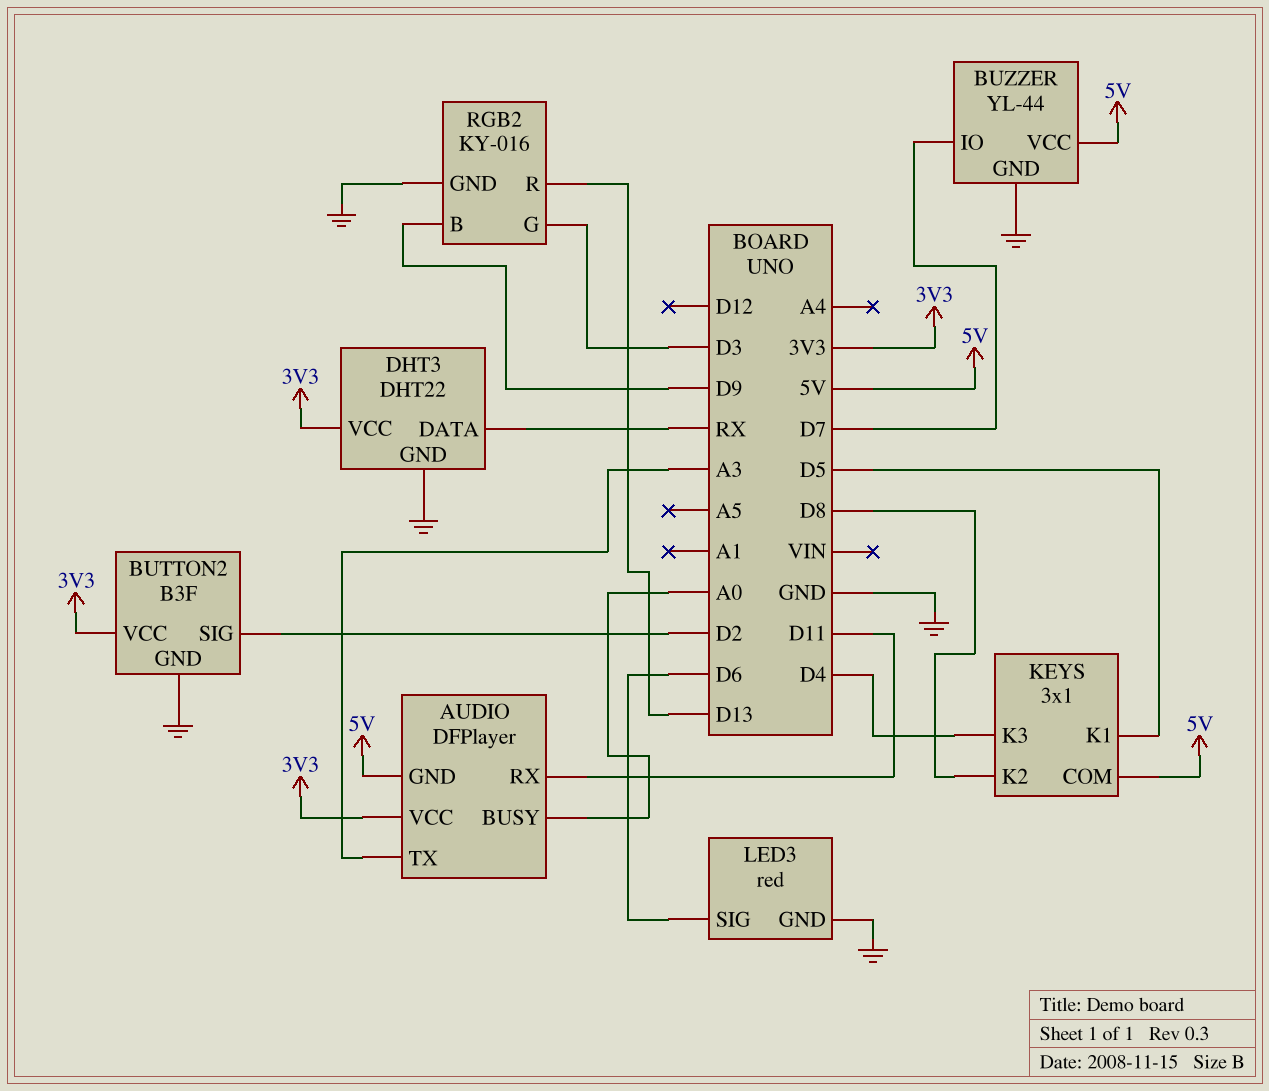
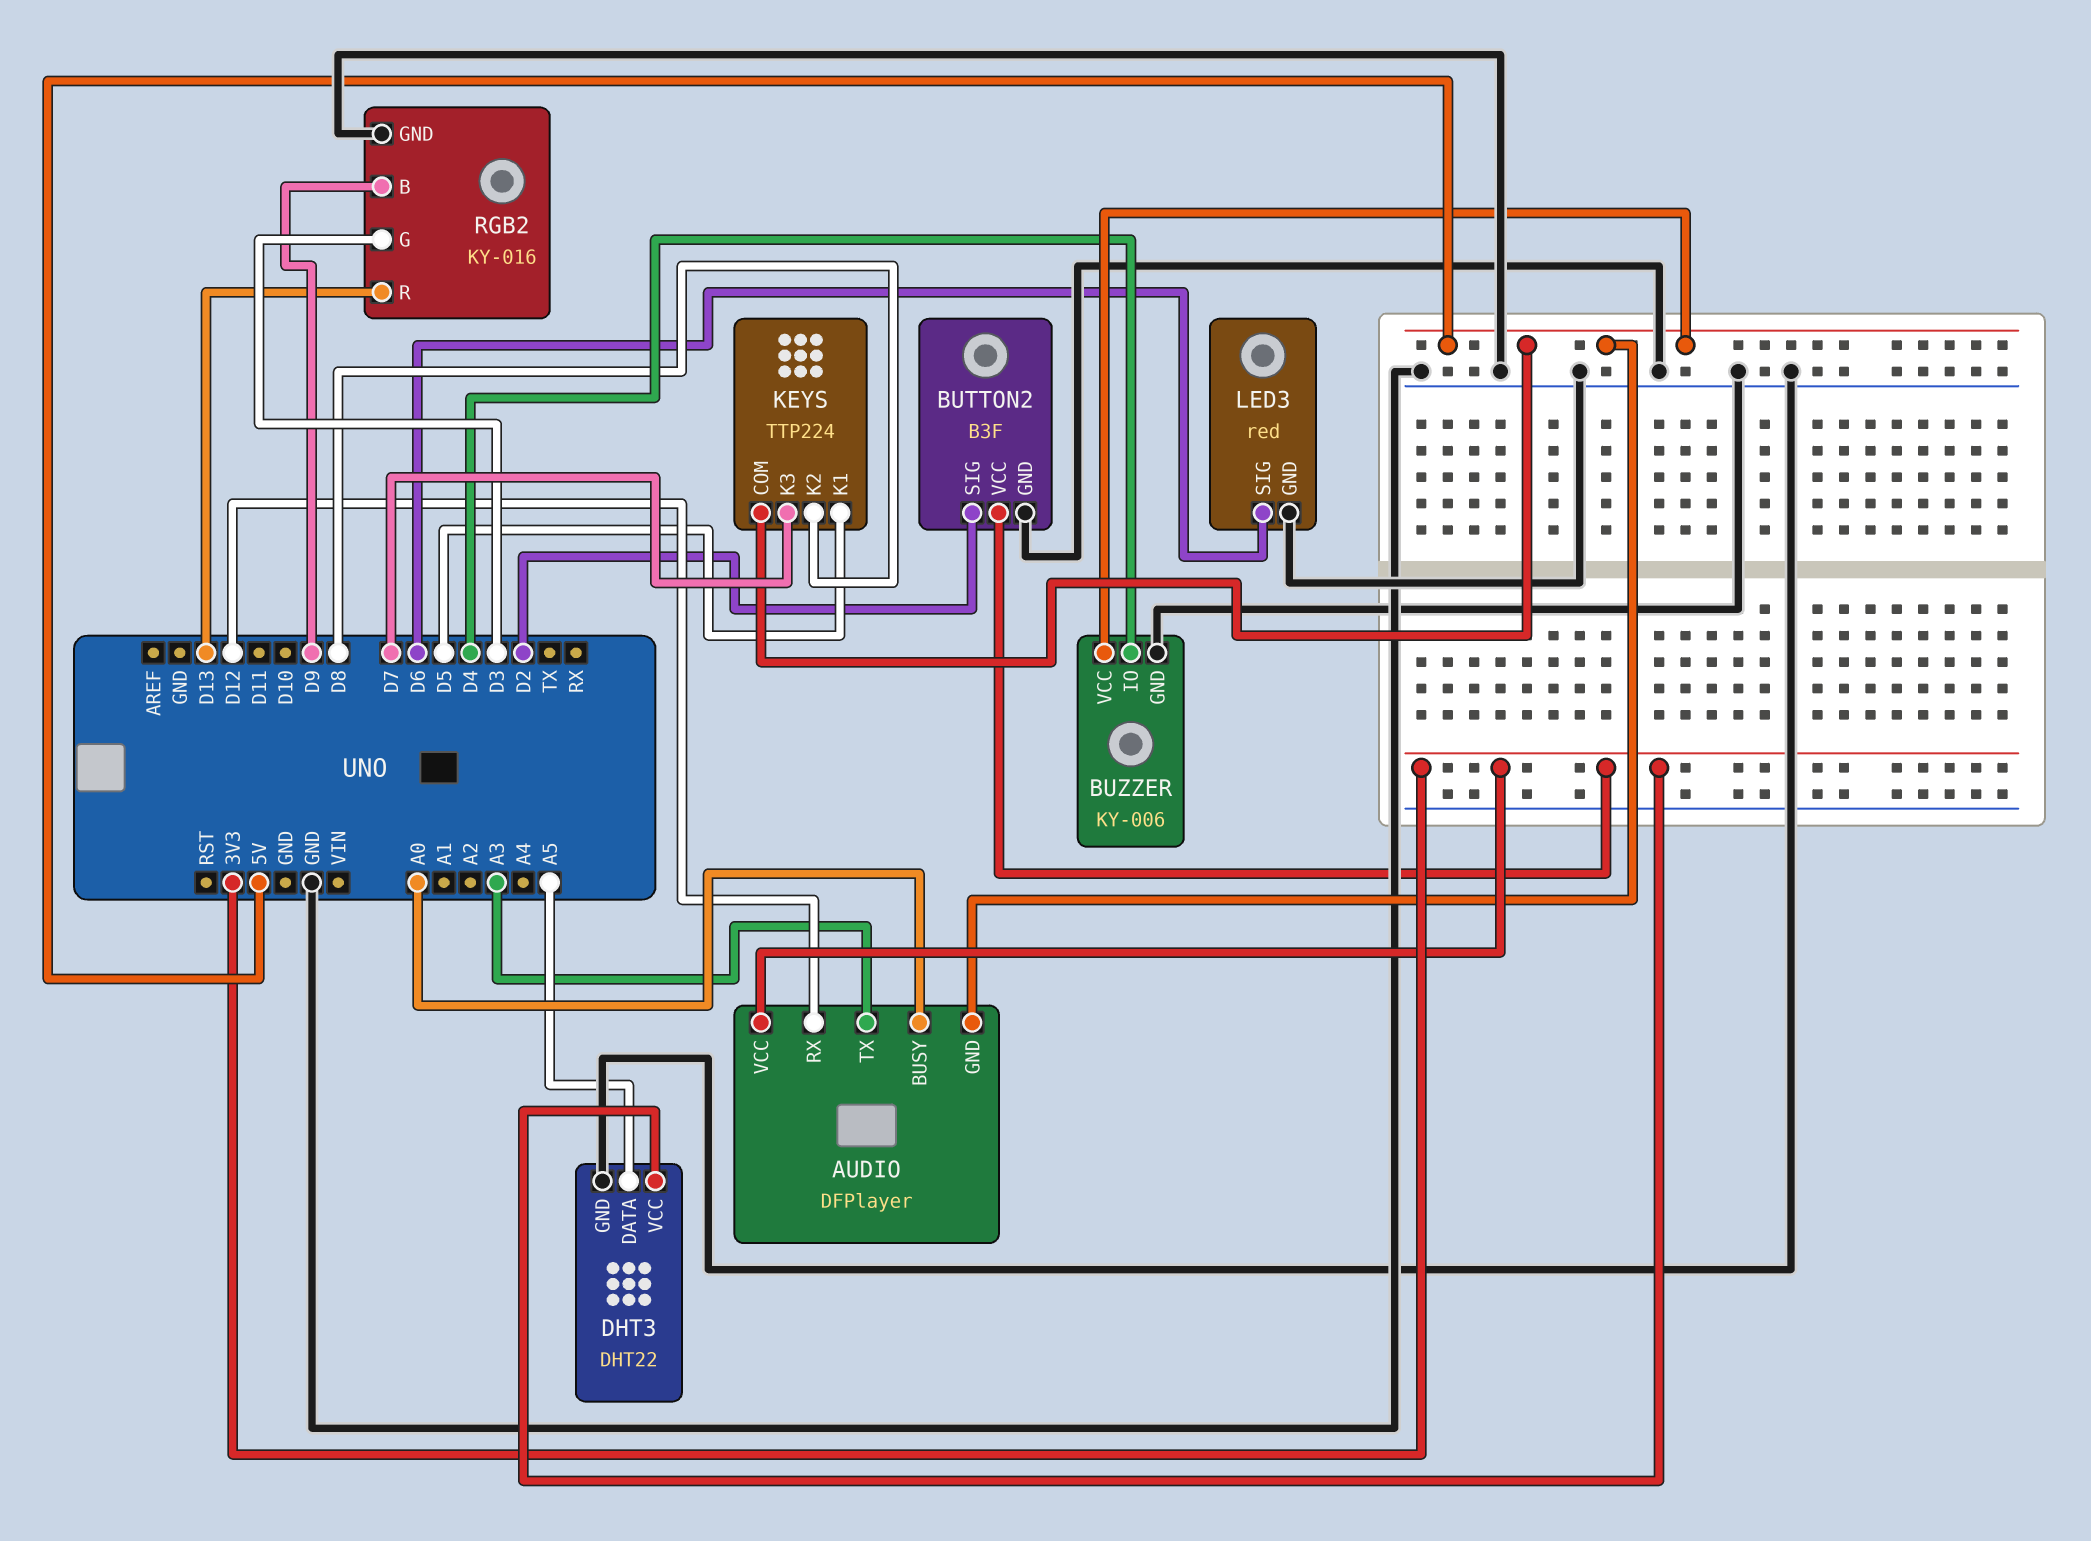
AUDIO pin RX: D11 -> D12
BUZZER: YL-44 -> KY-006
BUZZER pin IO: D7 -> D4
DHT3 pin DATA: RX -> A5
KEYS: 3x1 -> TTP224
KEYS pin K3: D4 -> D7

